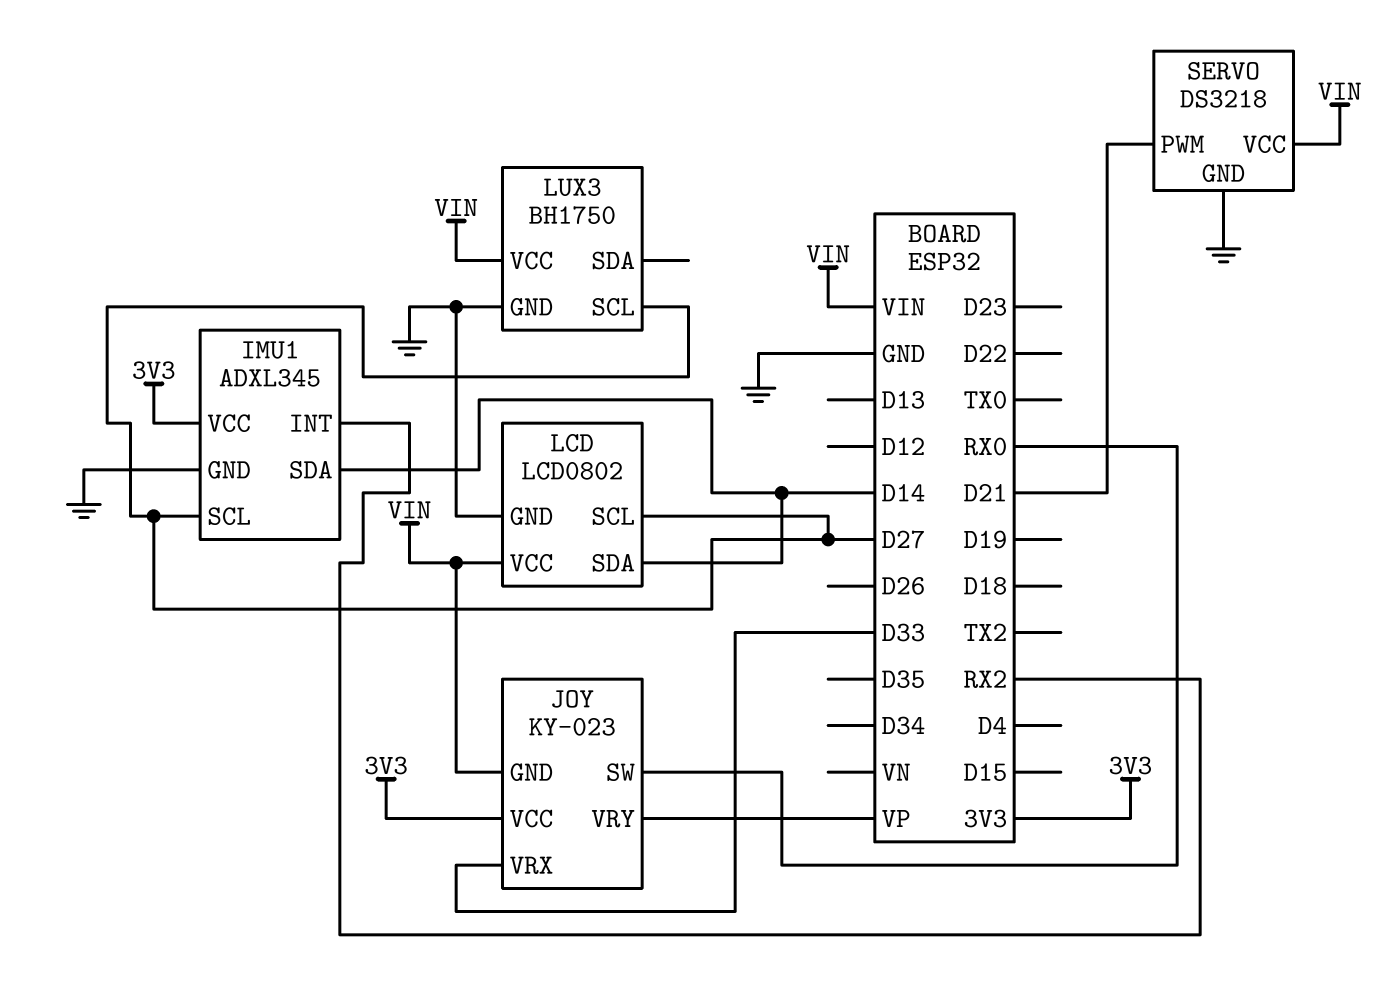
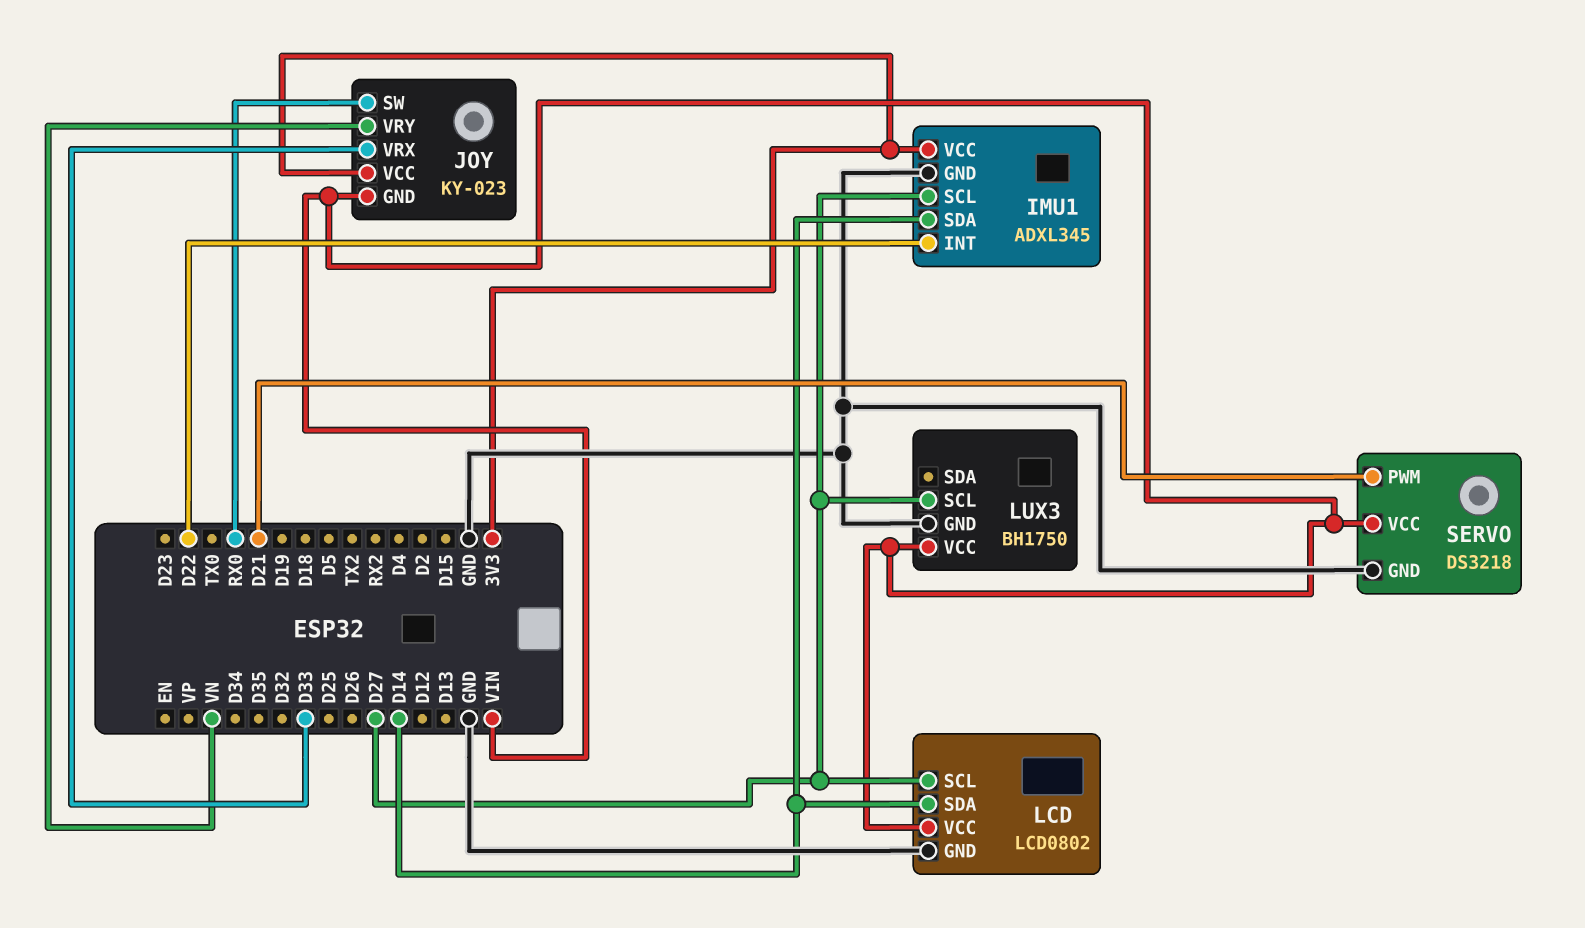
IMU1 pin INT: RX2 -> D22
JOY pin VRY: VP -> VN

